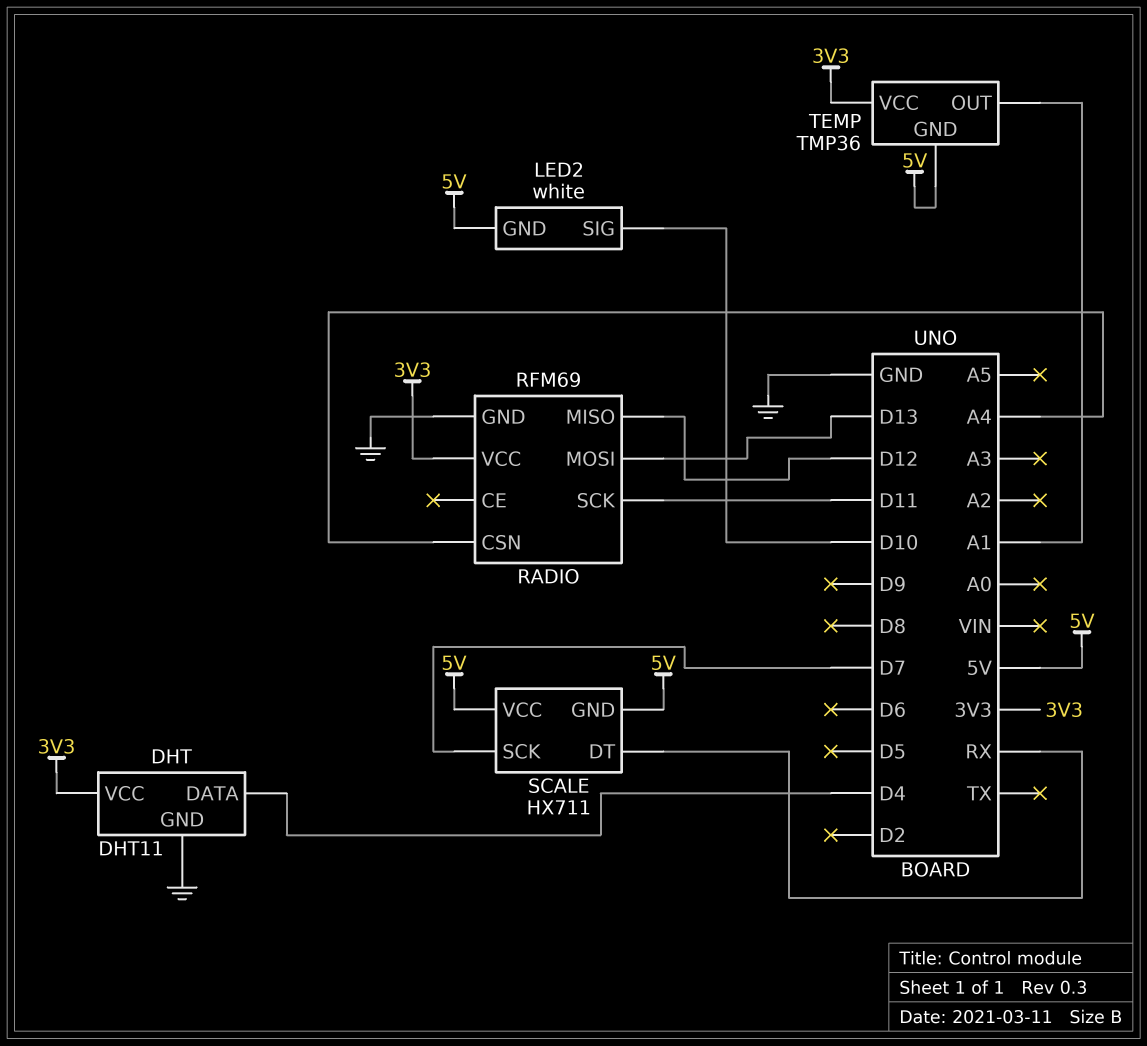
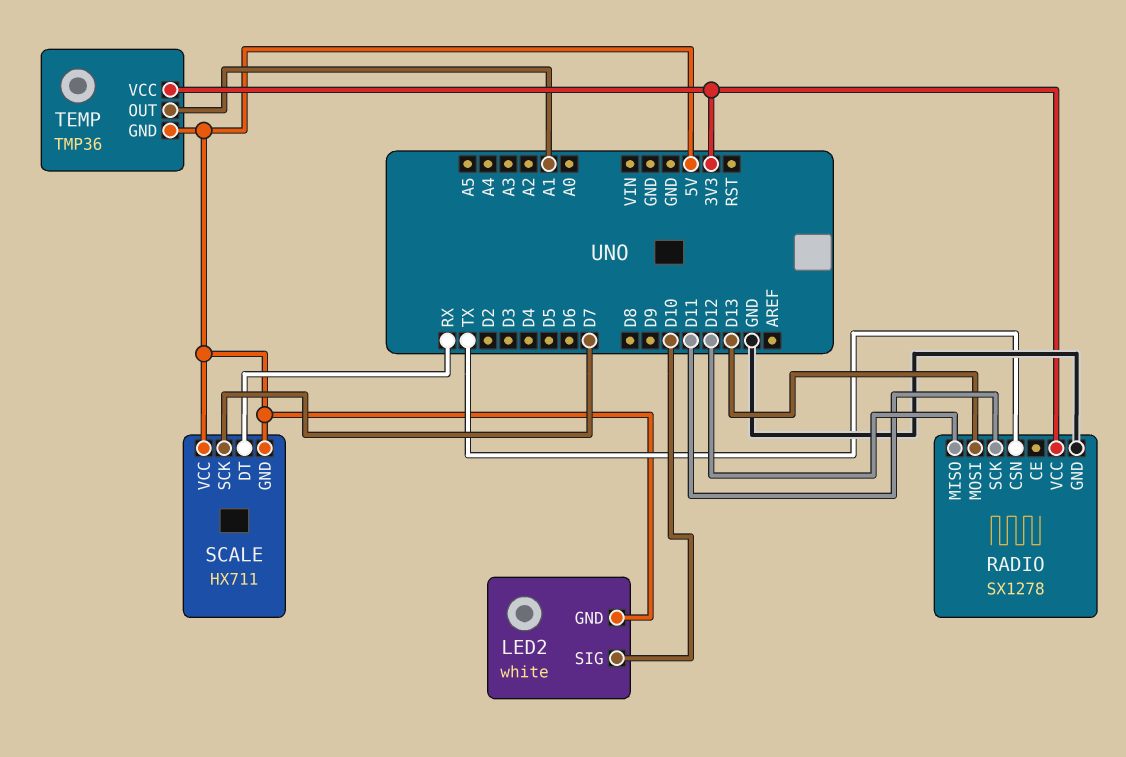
DHT: DHT11 -> none
DHT pin DATA: D4 -> none
DHT pin GND: GND -> none
DHT pin VCC: 3V3 -> none
RADIO: RFM69 -> SX1278
RADIO pin CSN: A4 -> TX

